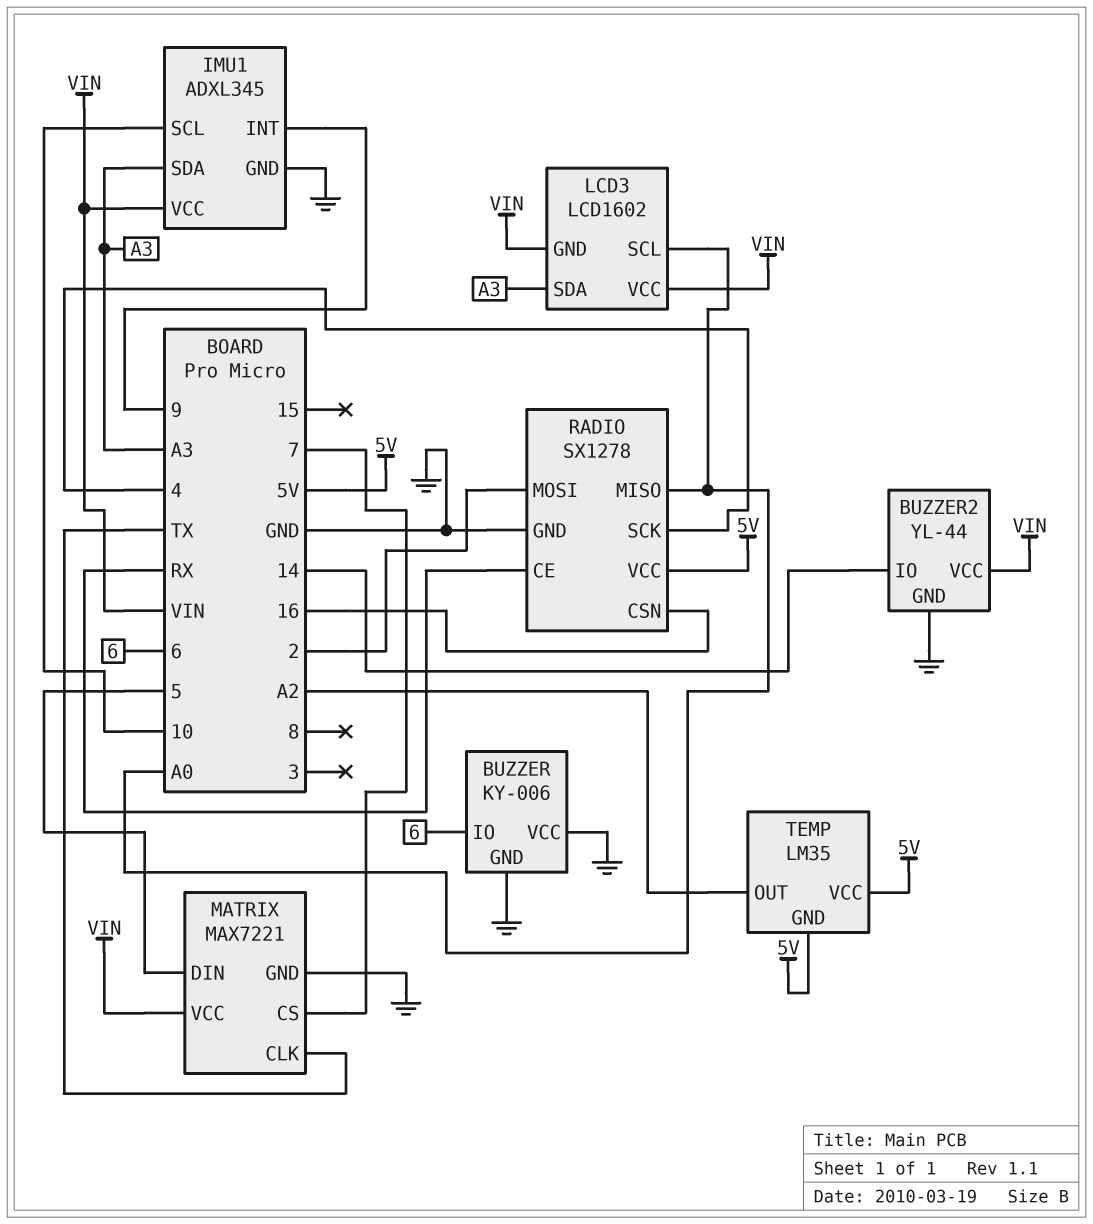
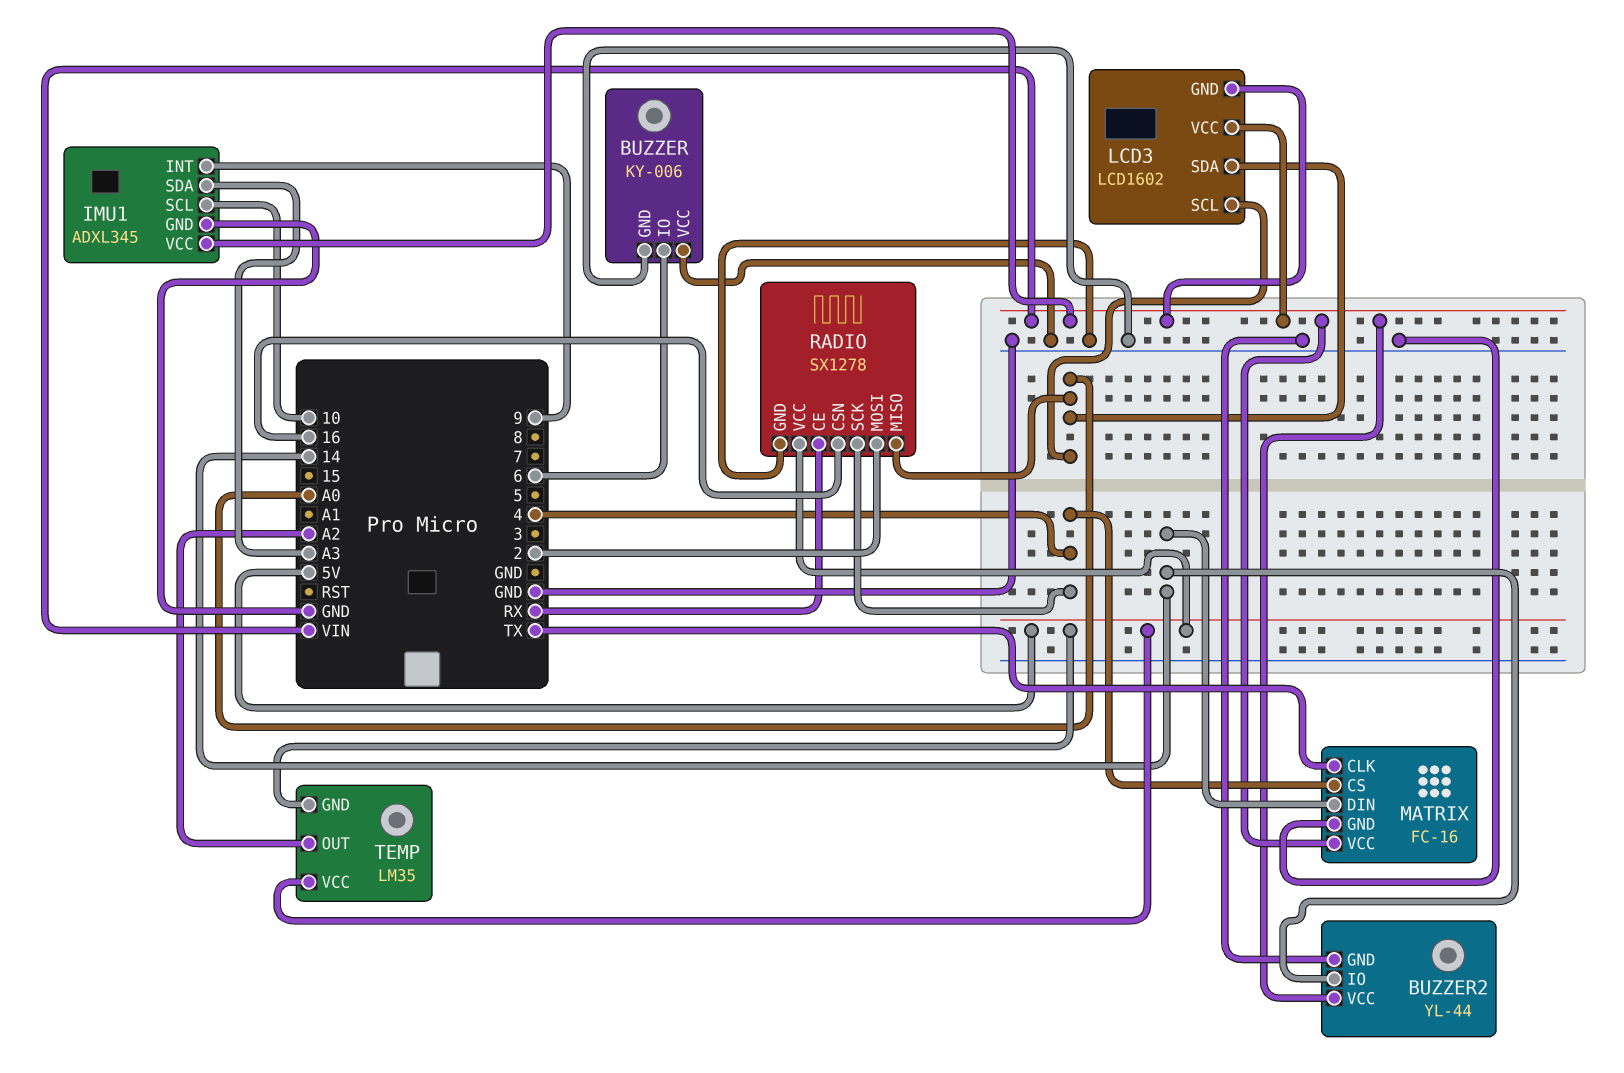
LCD3 pin SDA: A3 -> A0
MATRIX: MAX7221 -> FC-16
MATRIX pin CS: 7 -> 4
MATRIX pin DIN: 5 -> 14

